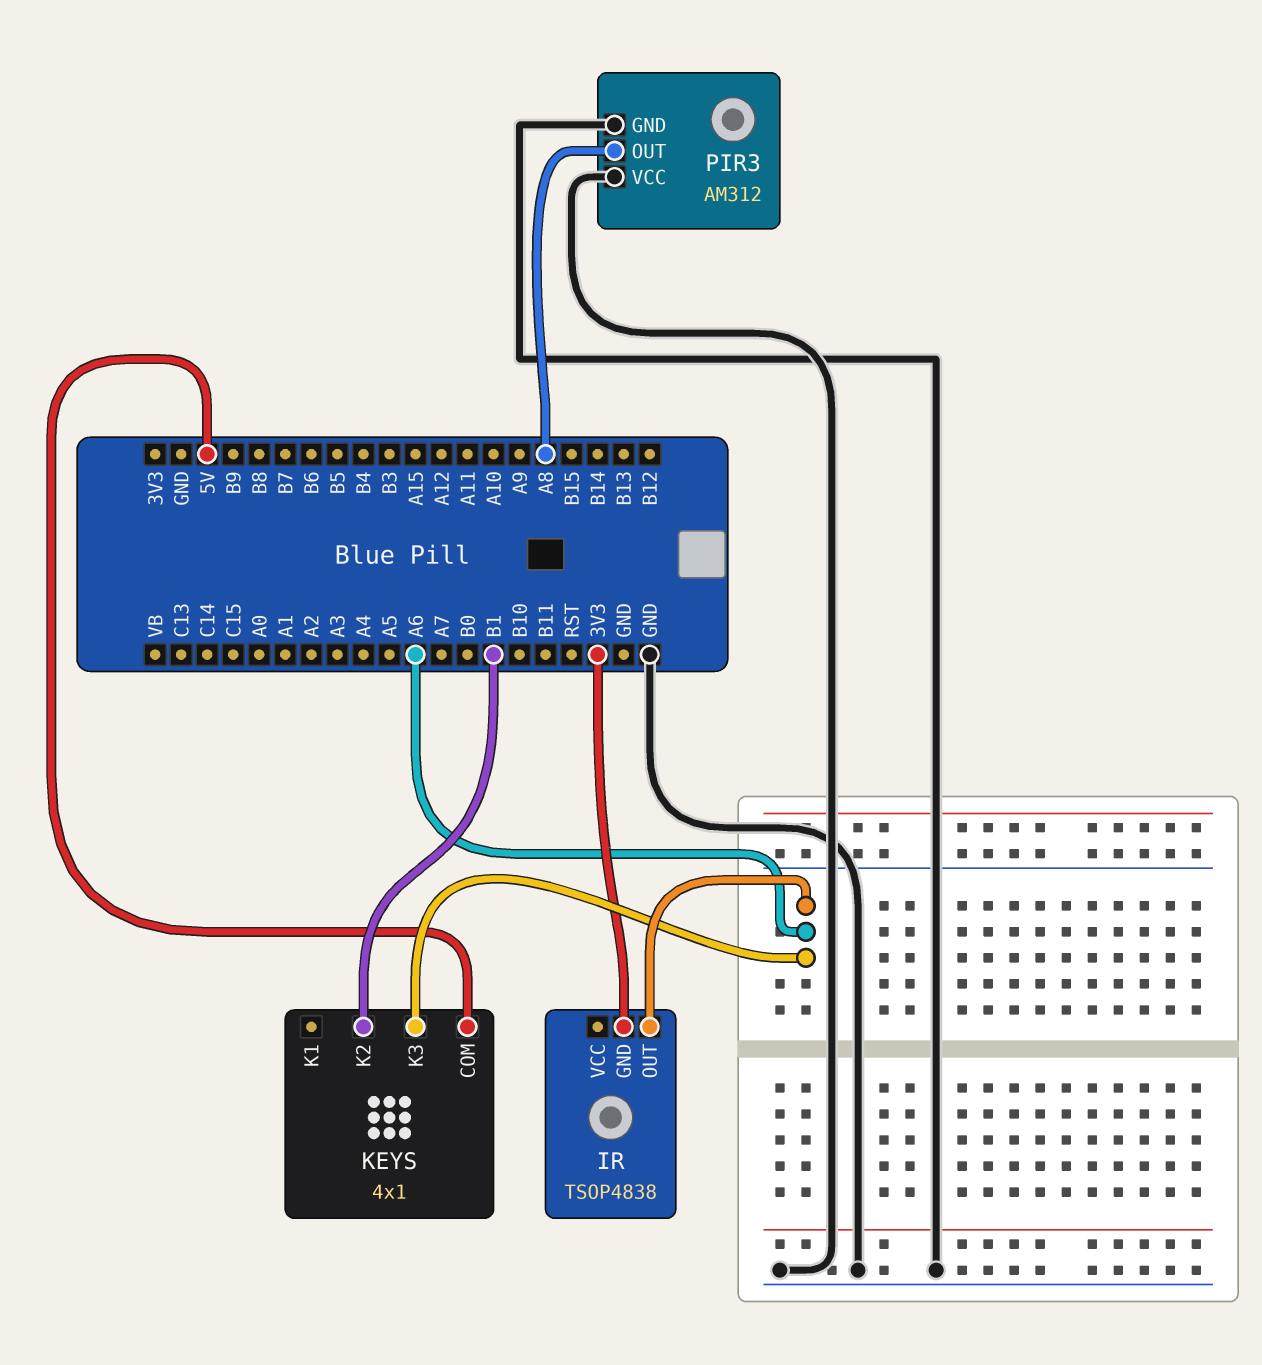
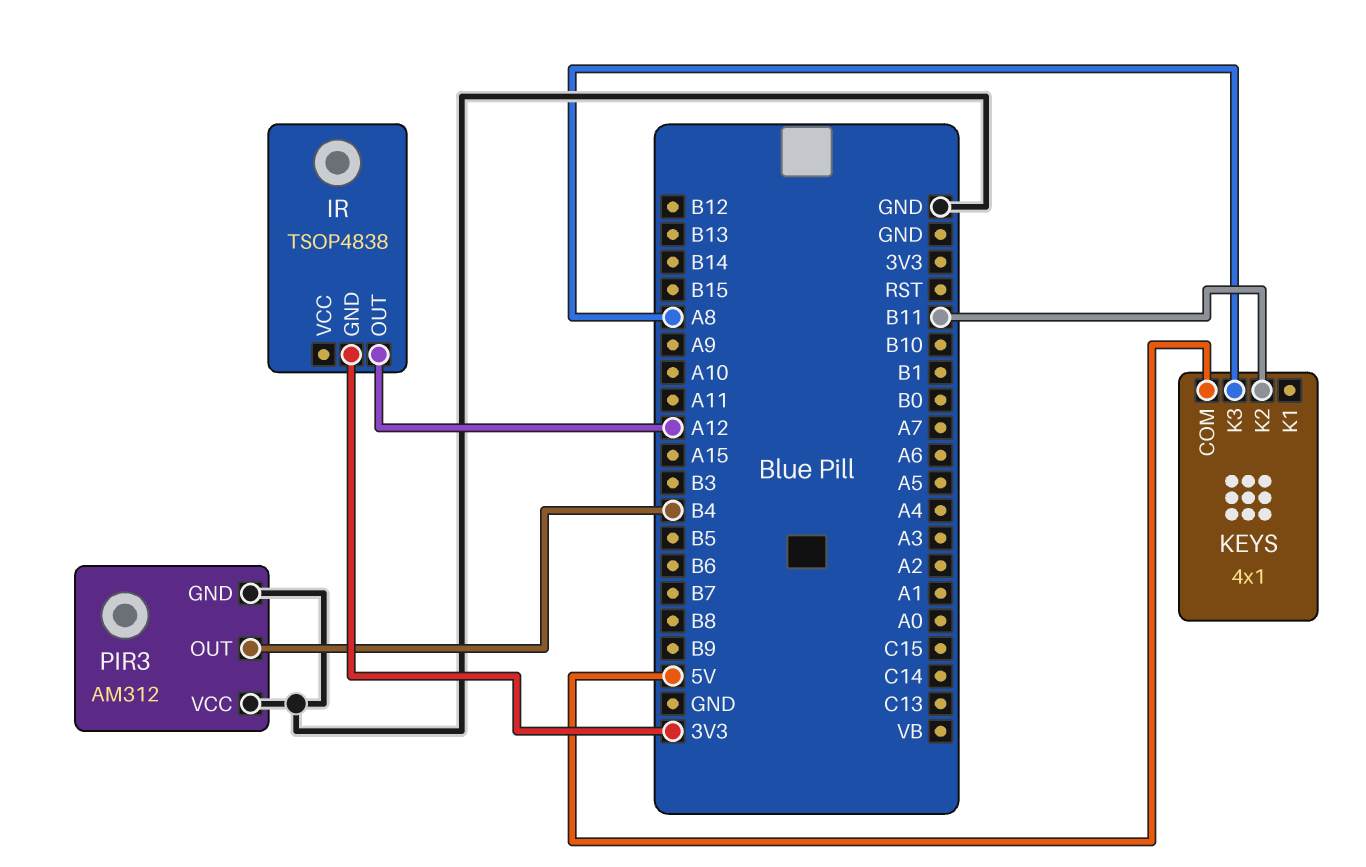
IR pin OUT: A6 -> A12
KEYS pin K2: B1 -> B11
KEYS pin K3: A6 -> A8
PIR3 pin OUT: A8 -> B4

